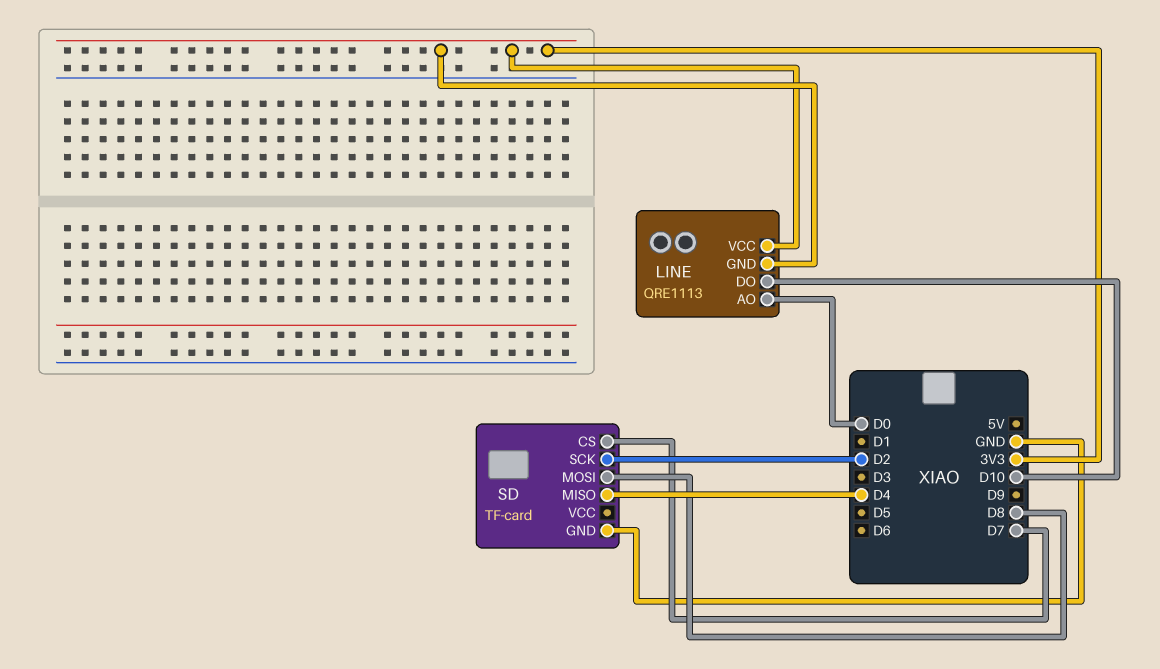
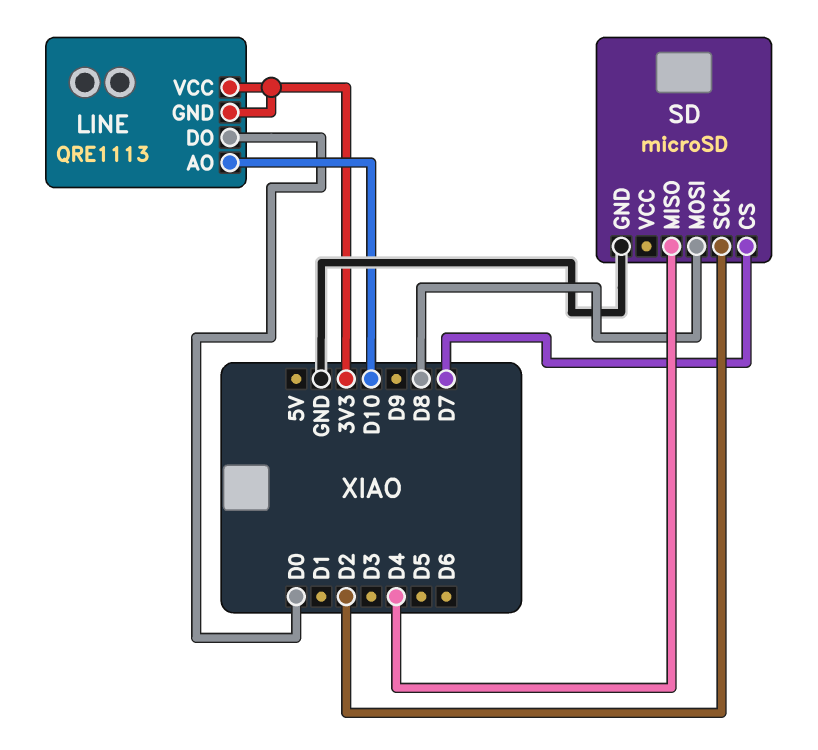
LINE pin AO: D0 -> D10
LINE pin DO: D10 -> D0
SD: TF-card -> microSD

